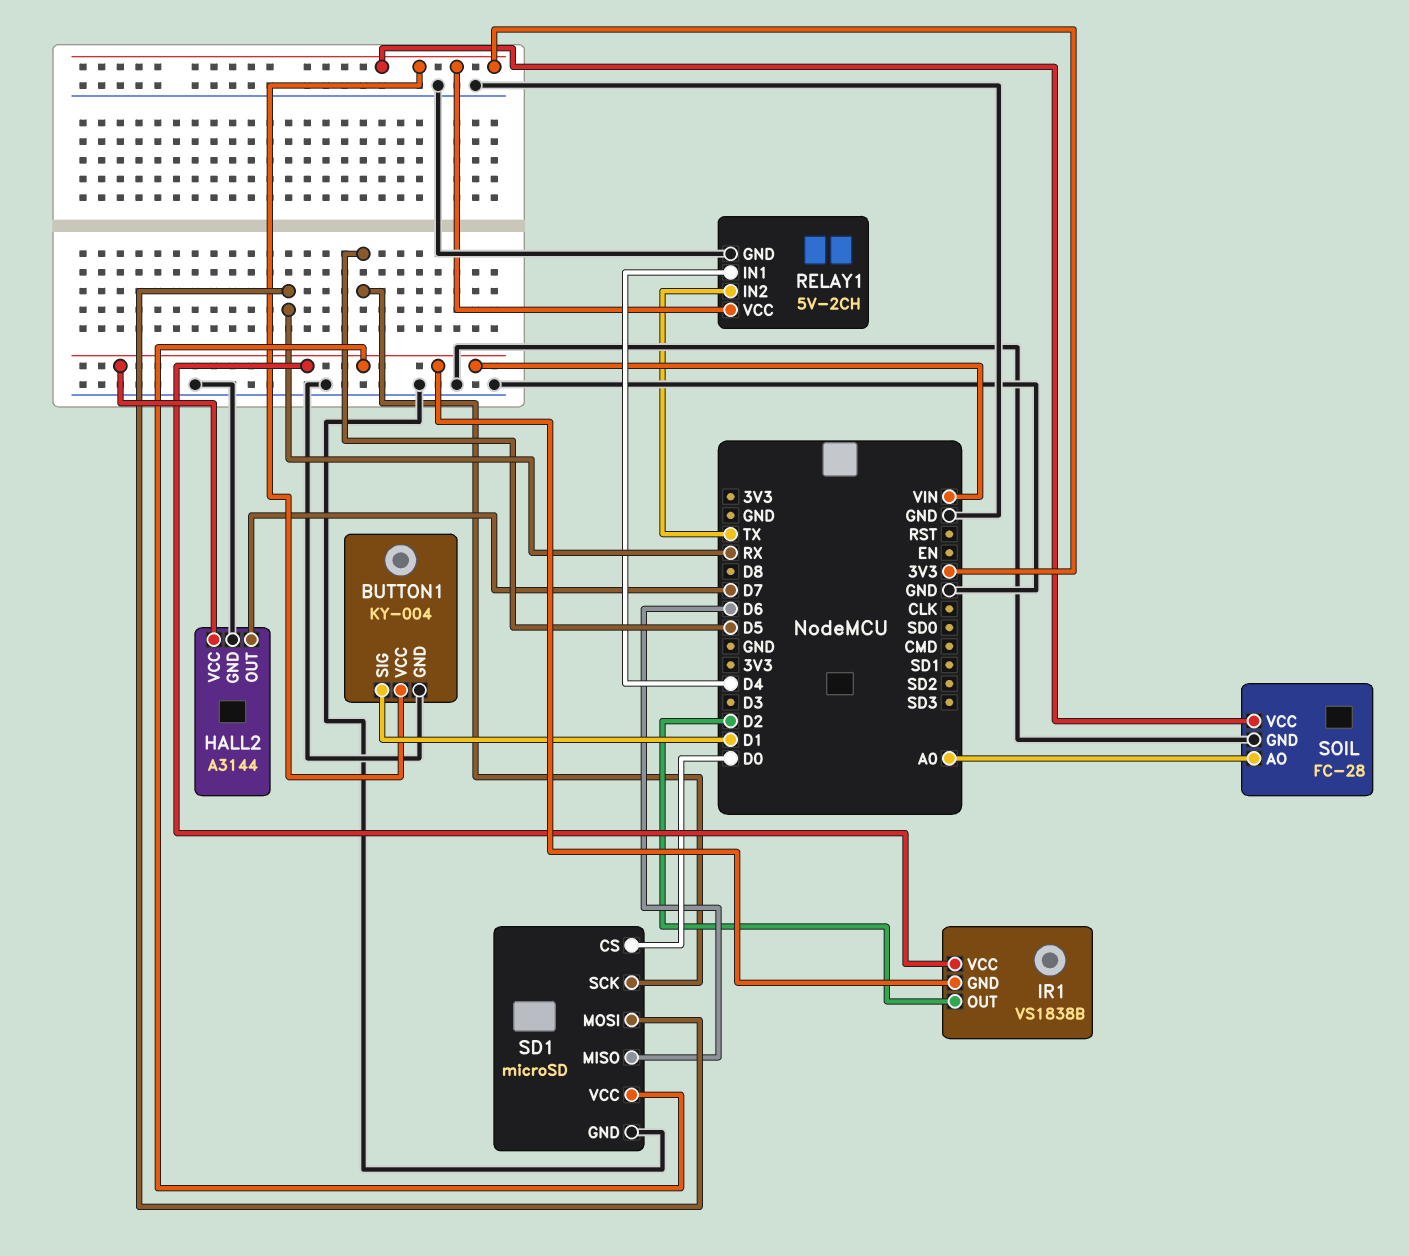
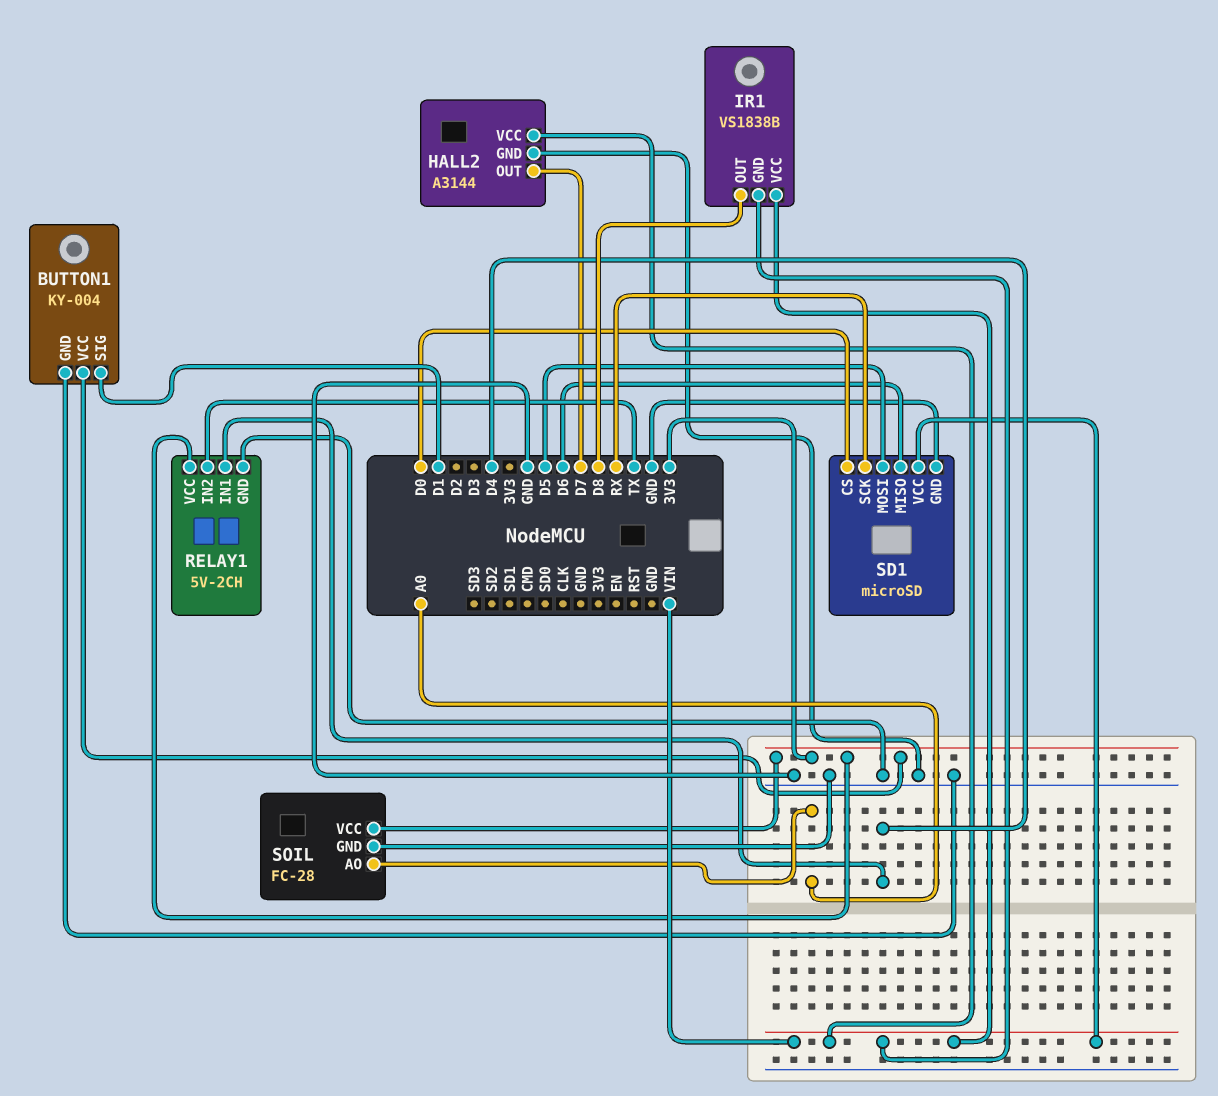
IR1 pin OUT: D2 -> D8
SD1 pin MOSI: RX -> D5
SD1 pin SCK: D5 -> RX

